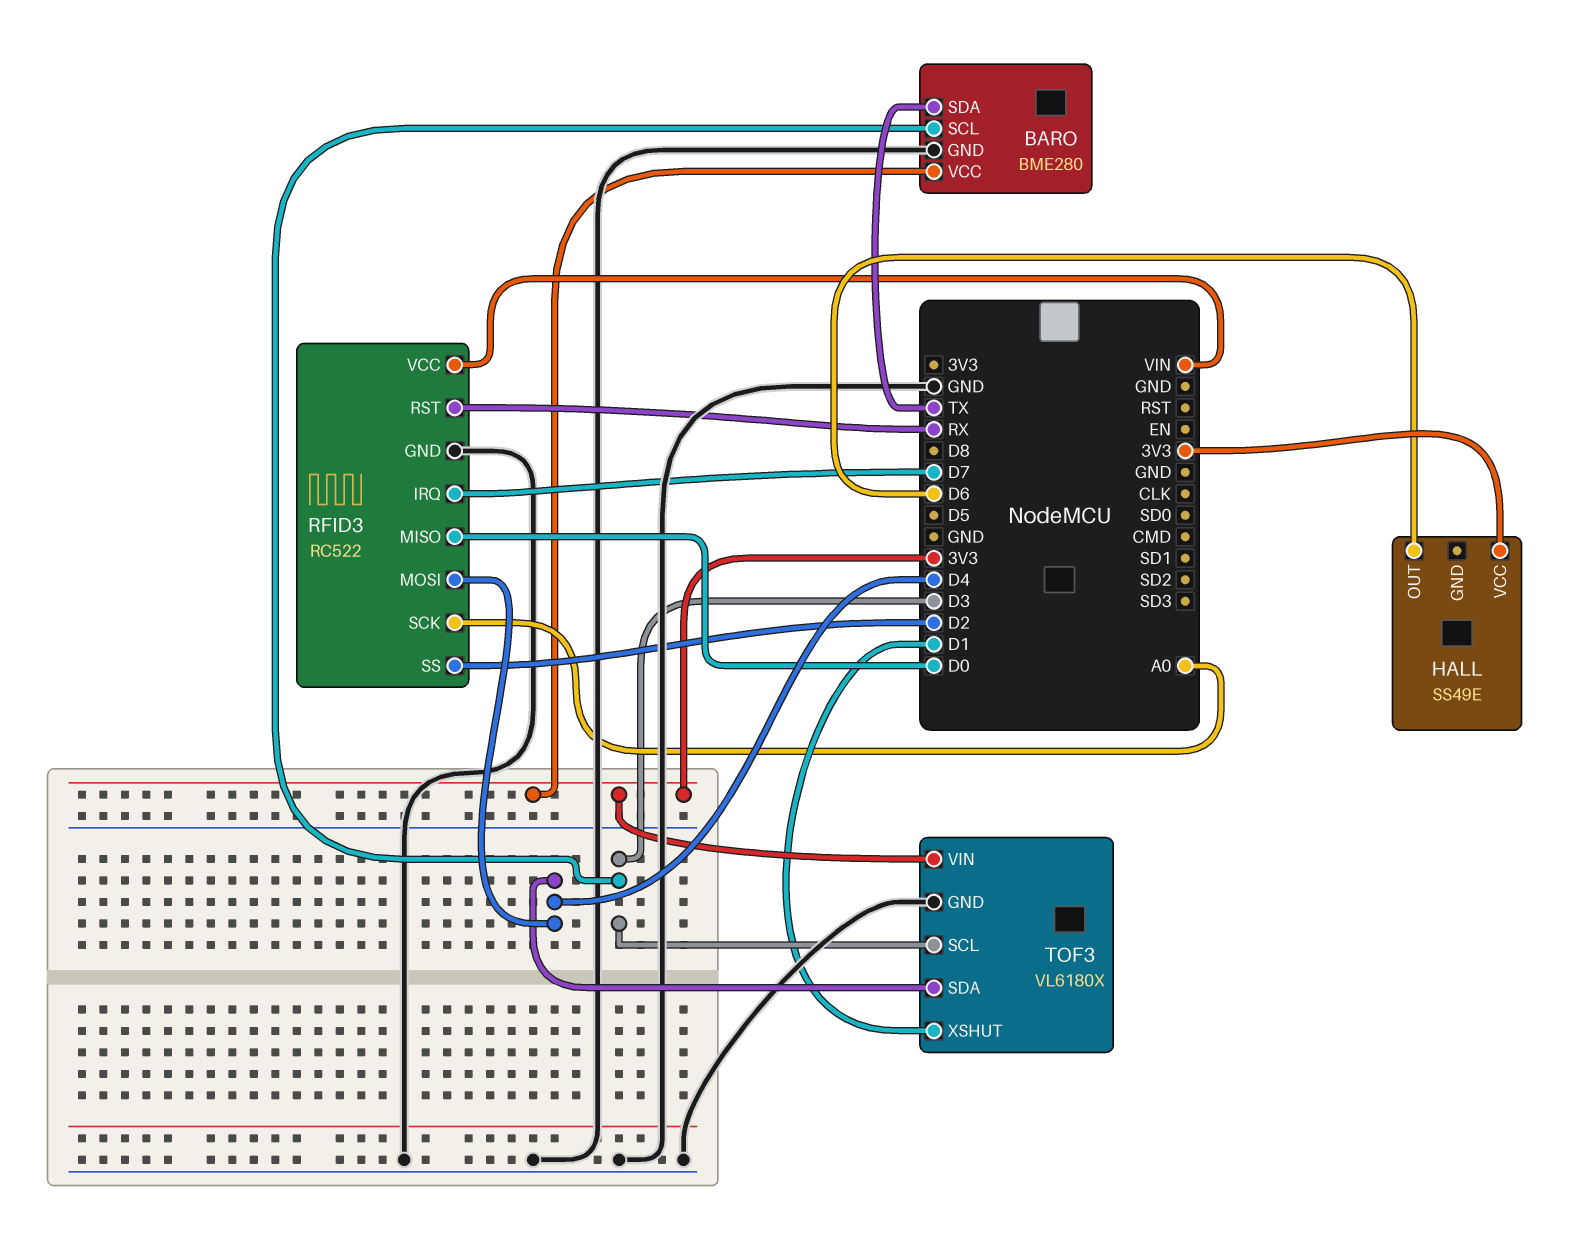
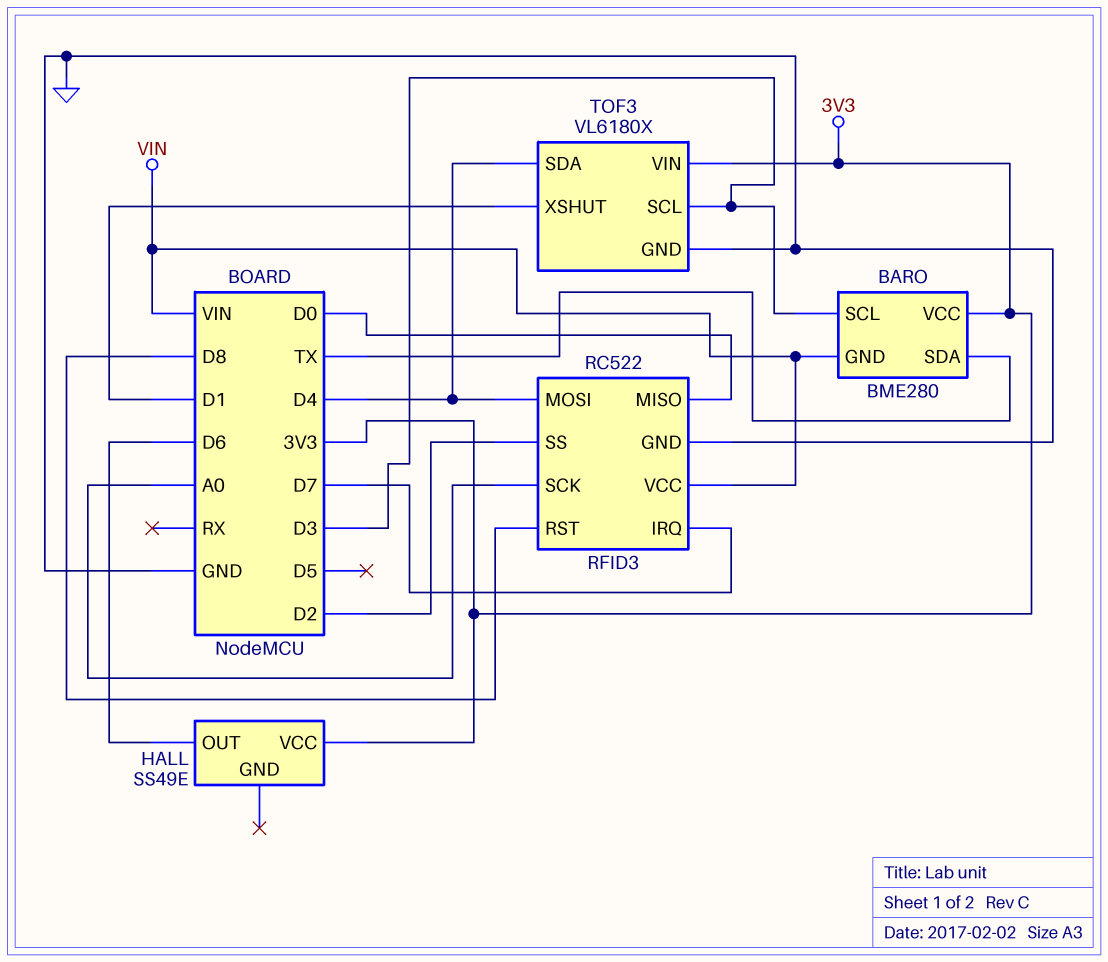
BARO pin GND: GND -> VIN
RFID3 pin RST: RX -> D8

